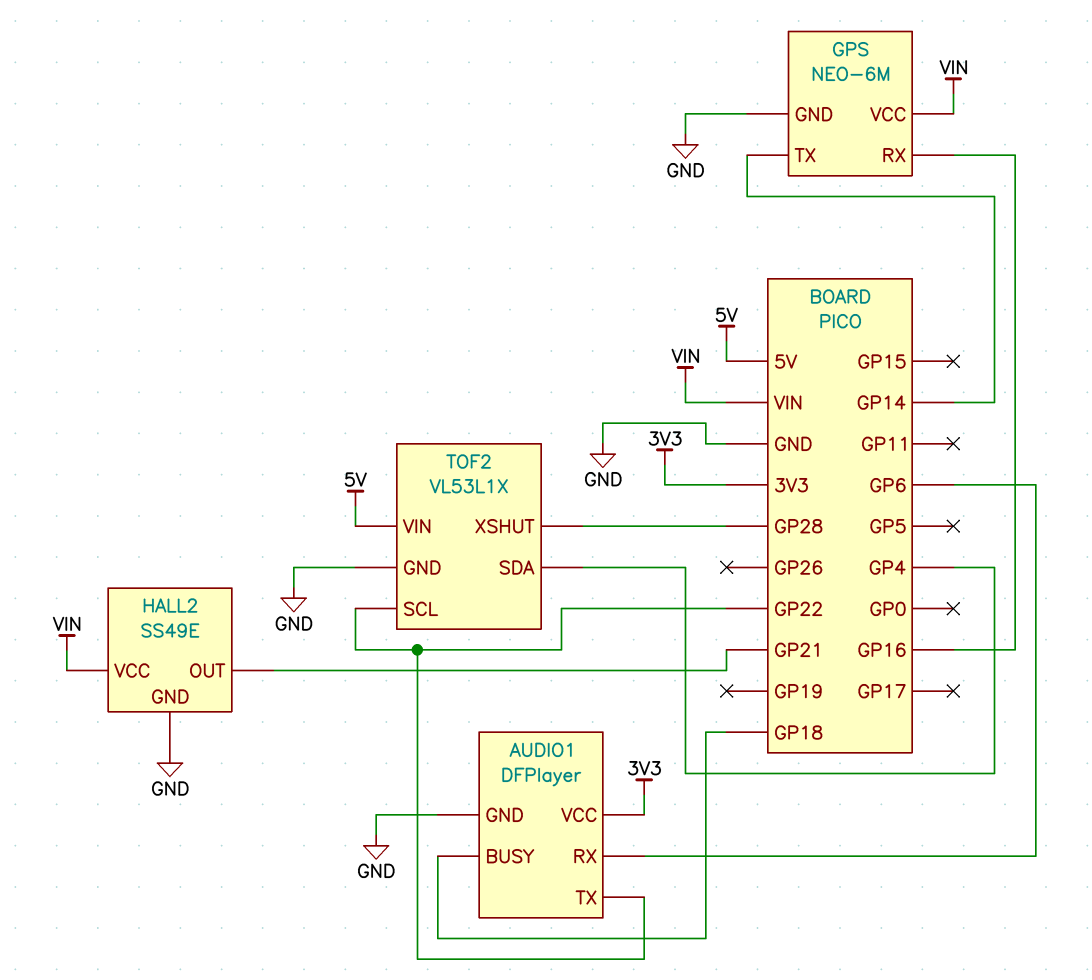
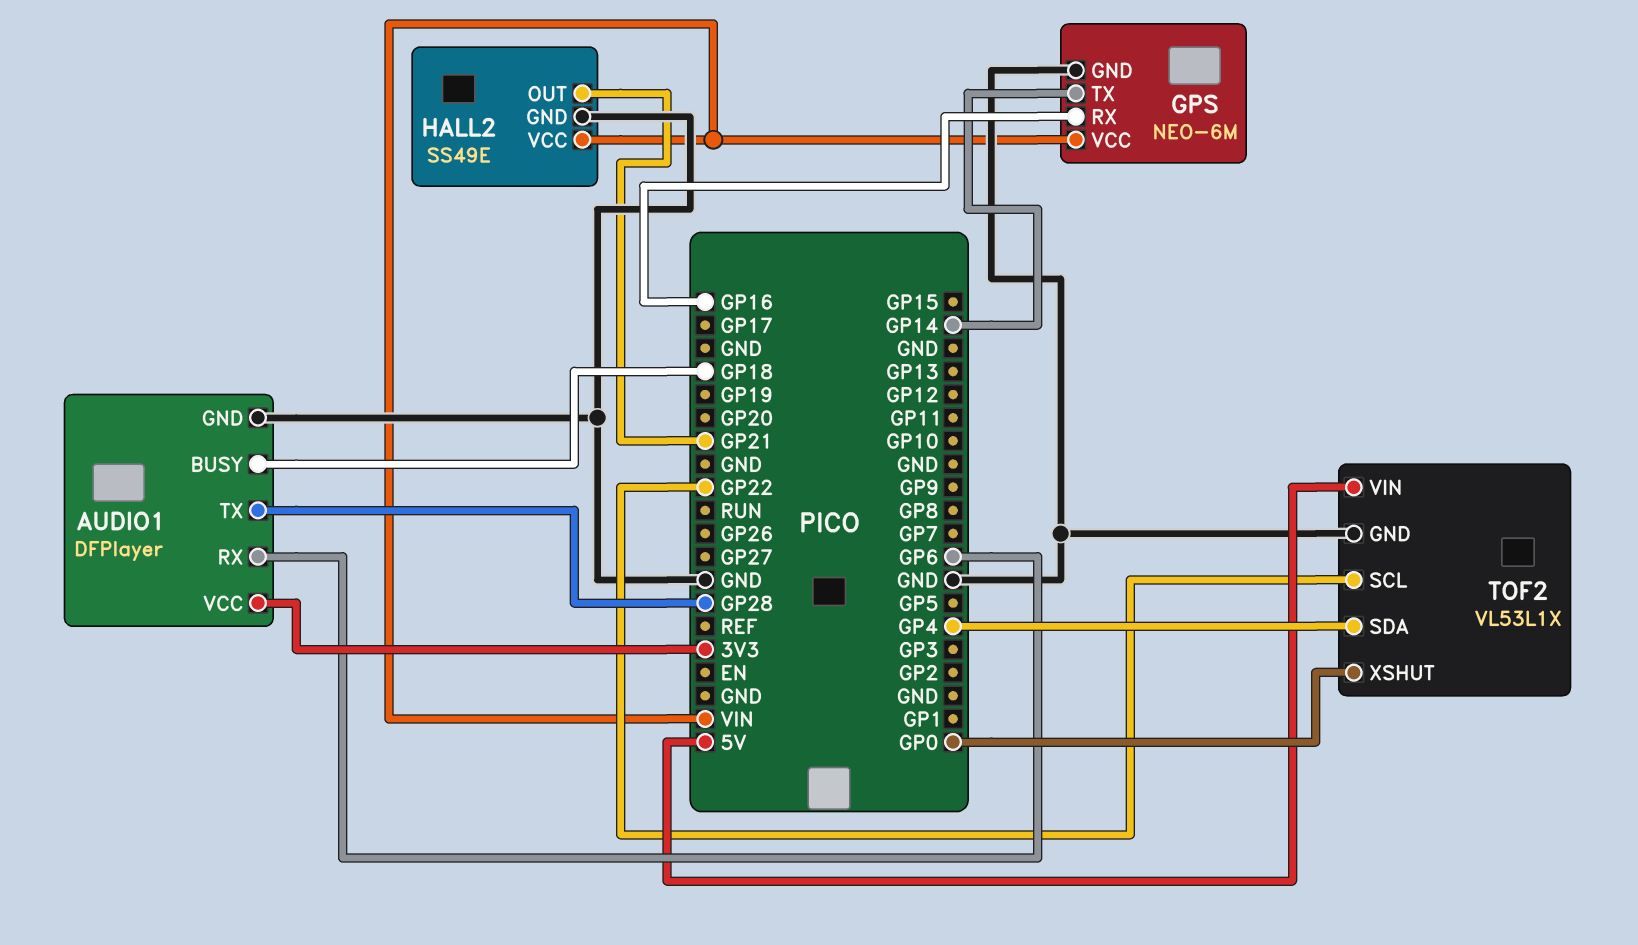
AUDIO1 pin TX: GP22 -> GP28
TOF2 pin XSHUT: GP28 -> GP0

